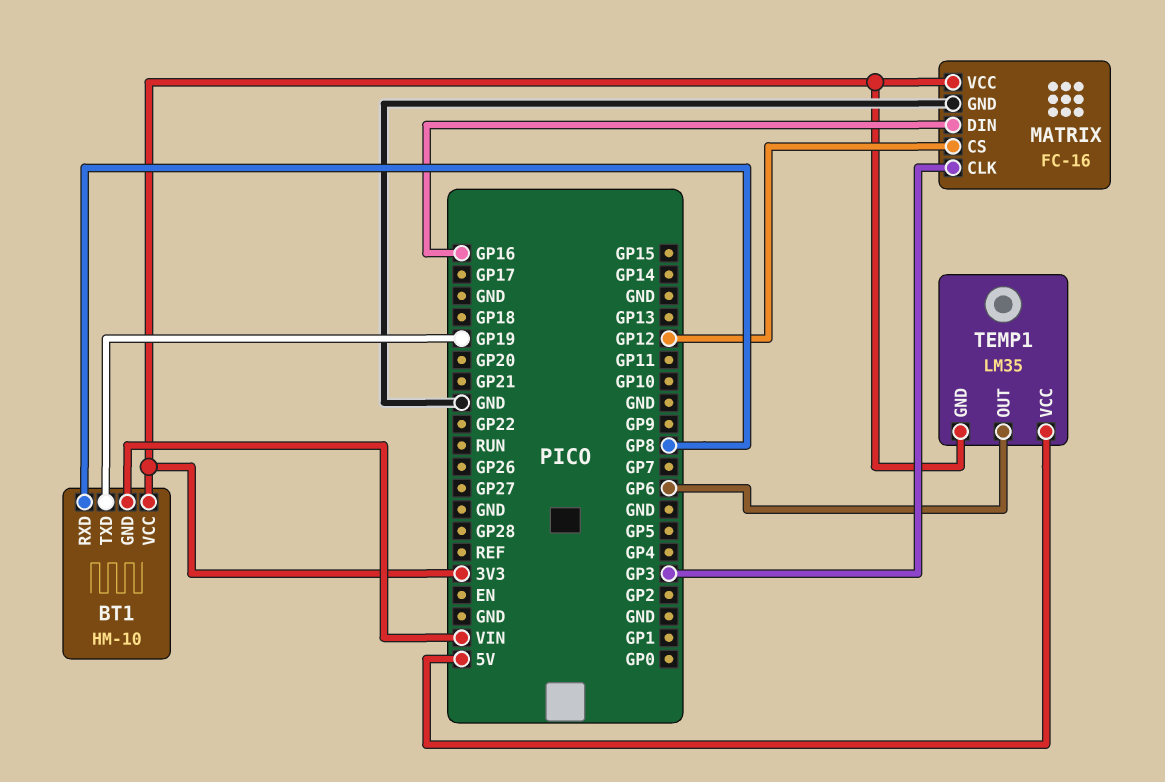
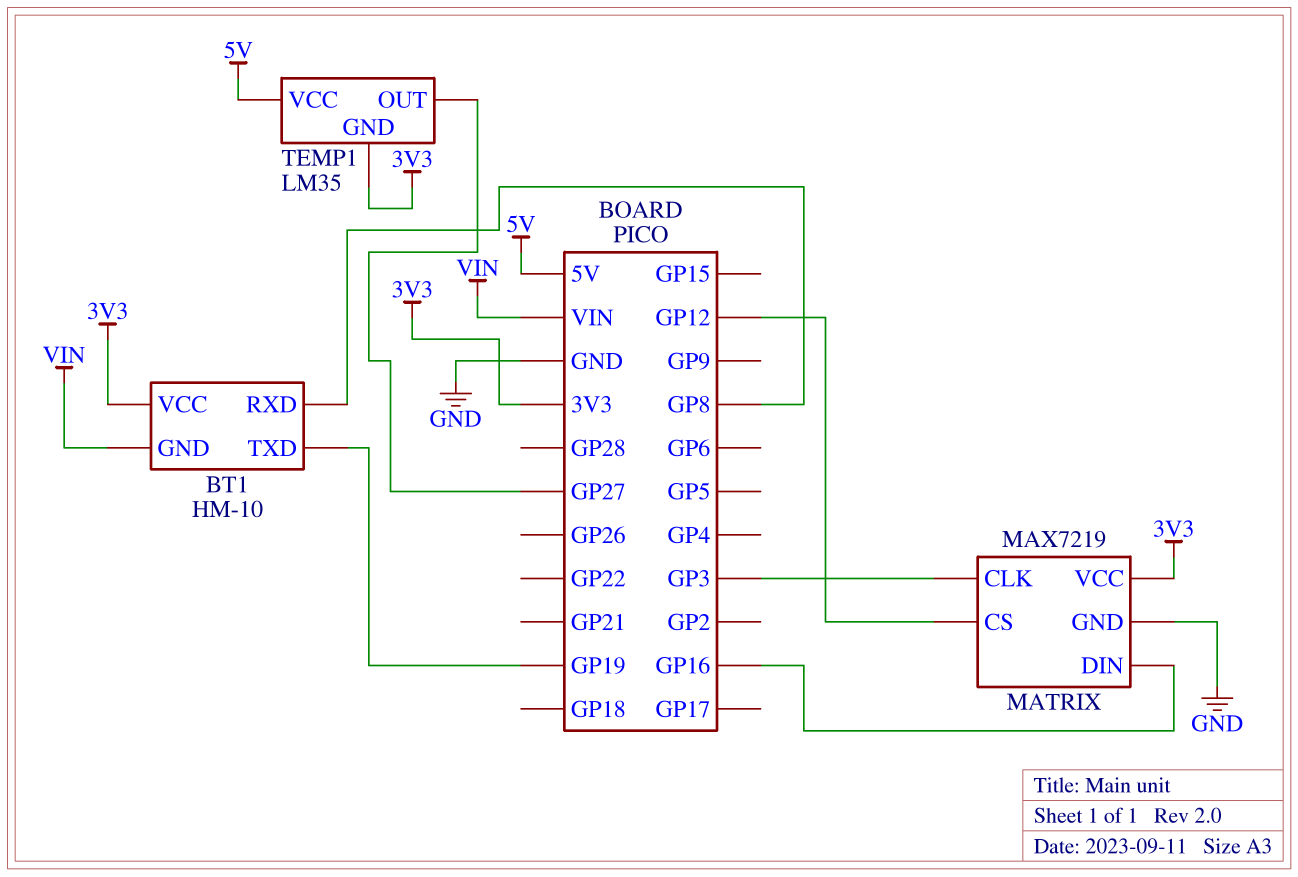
MATRIX: FC-16 -> MAX7219
TEMP1 pin OUT: GP6 -> GP27

